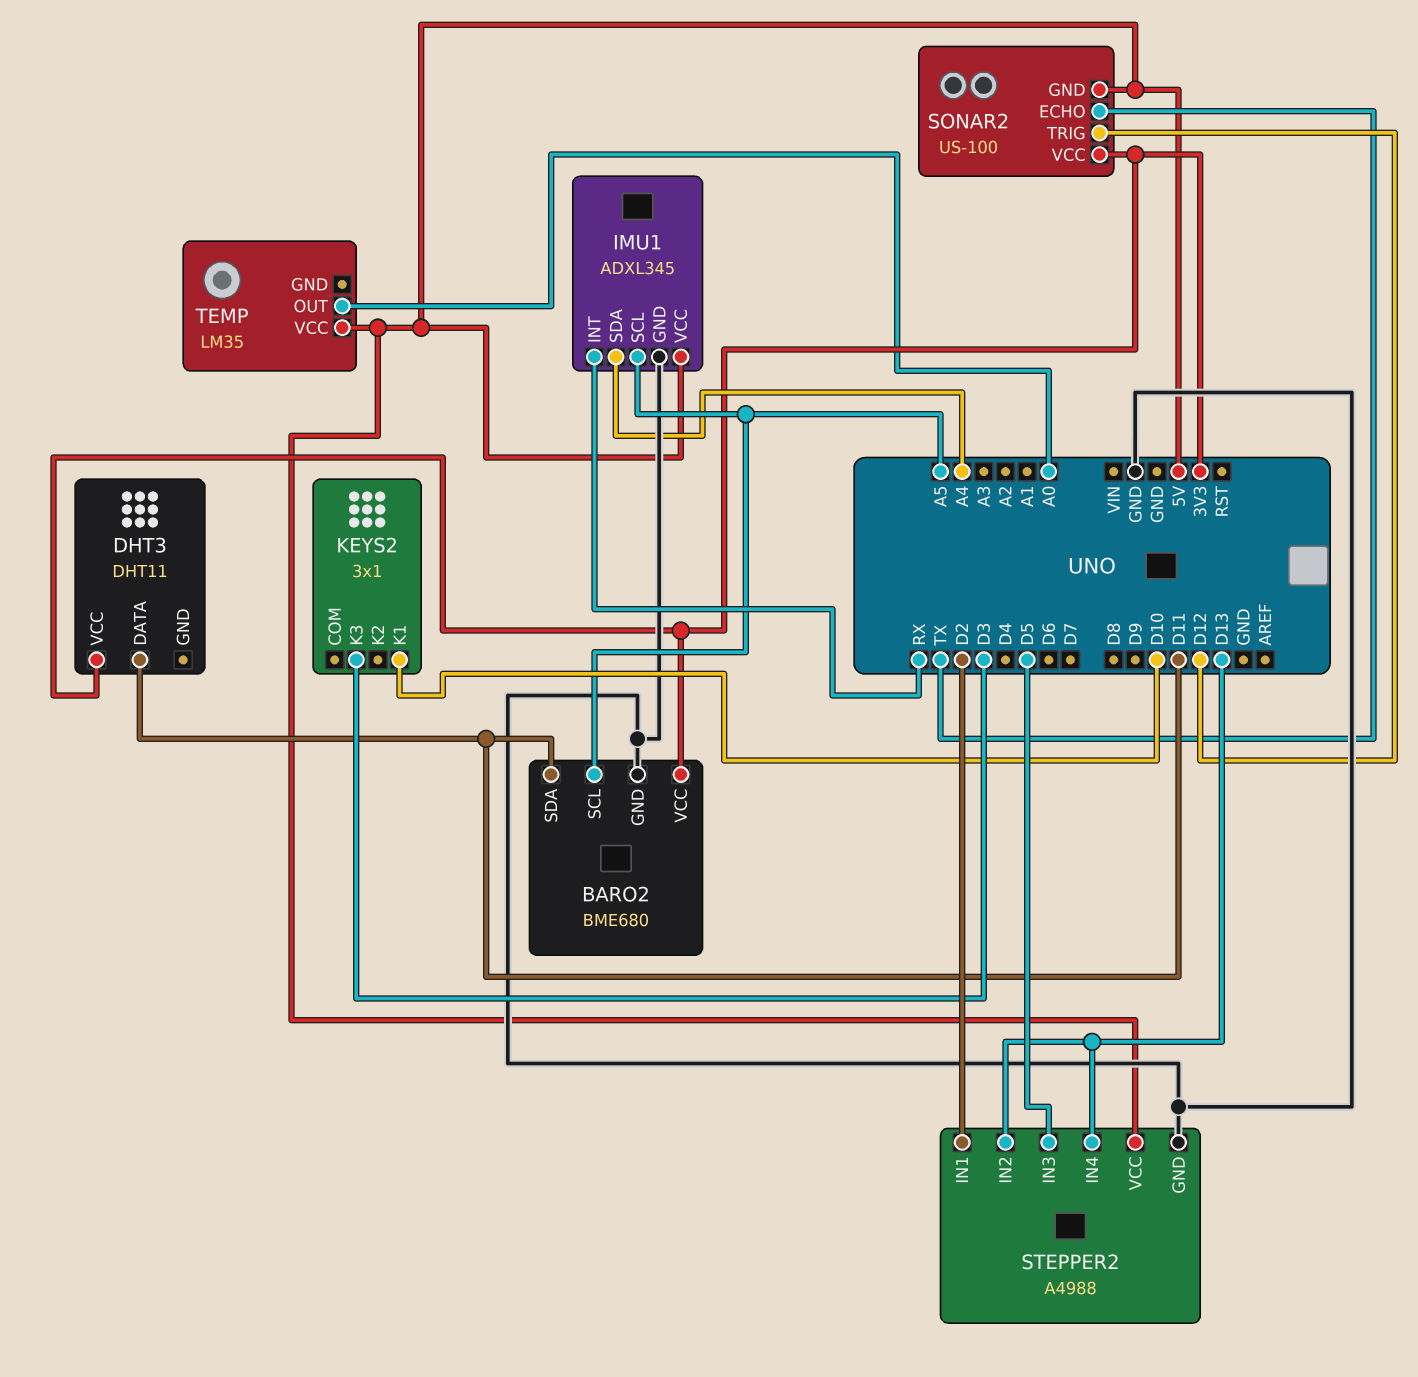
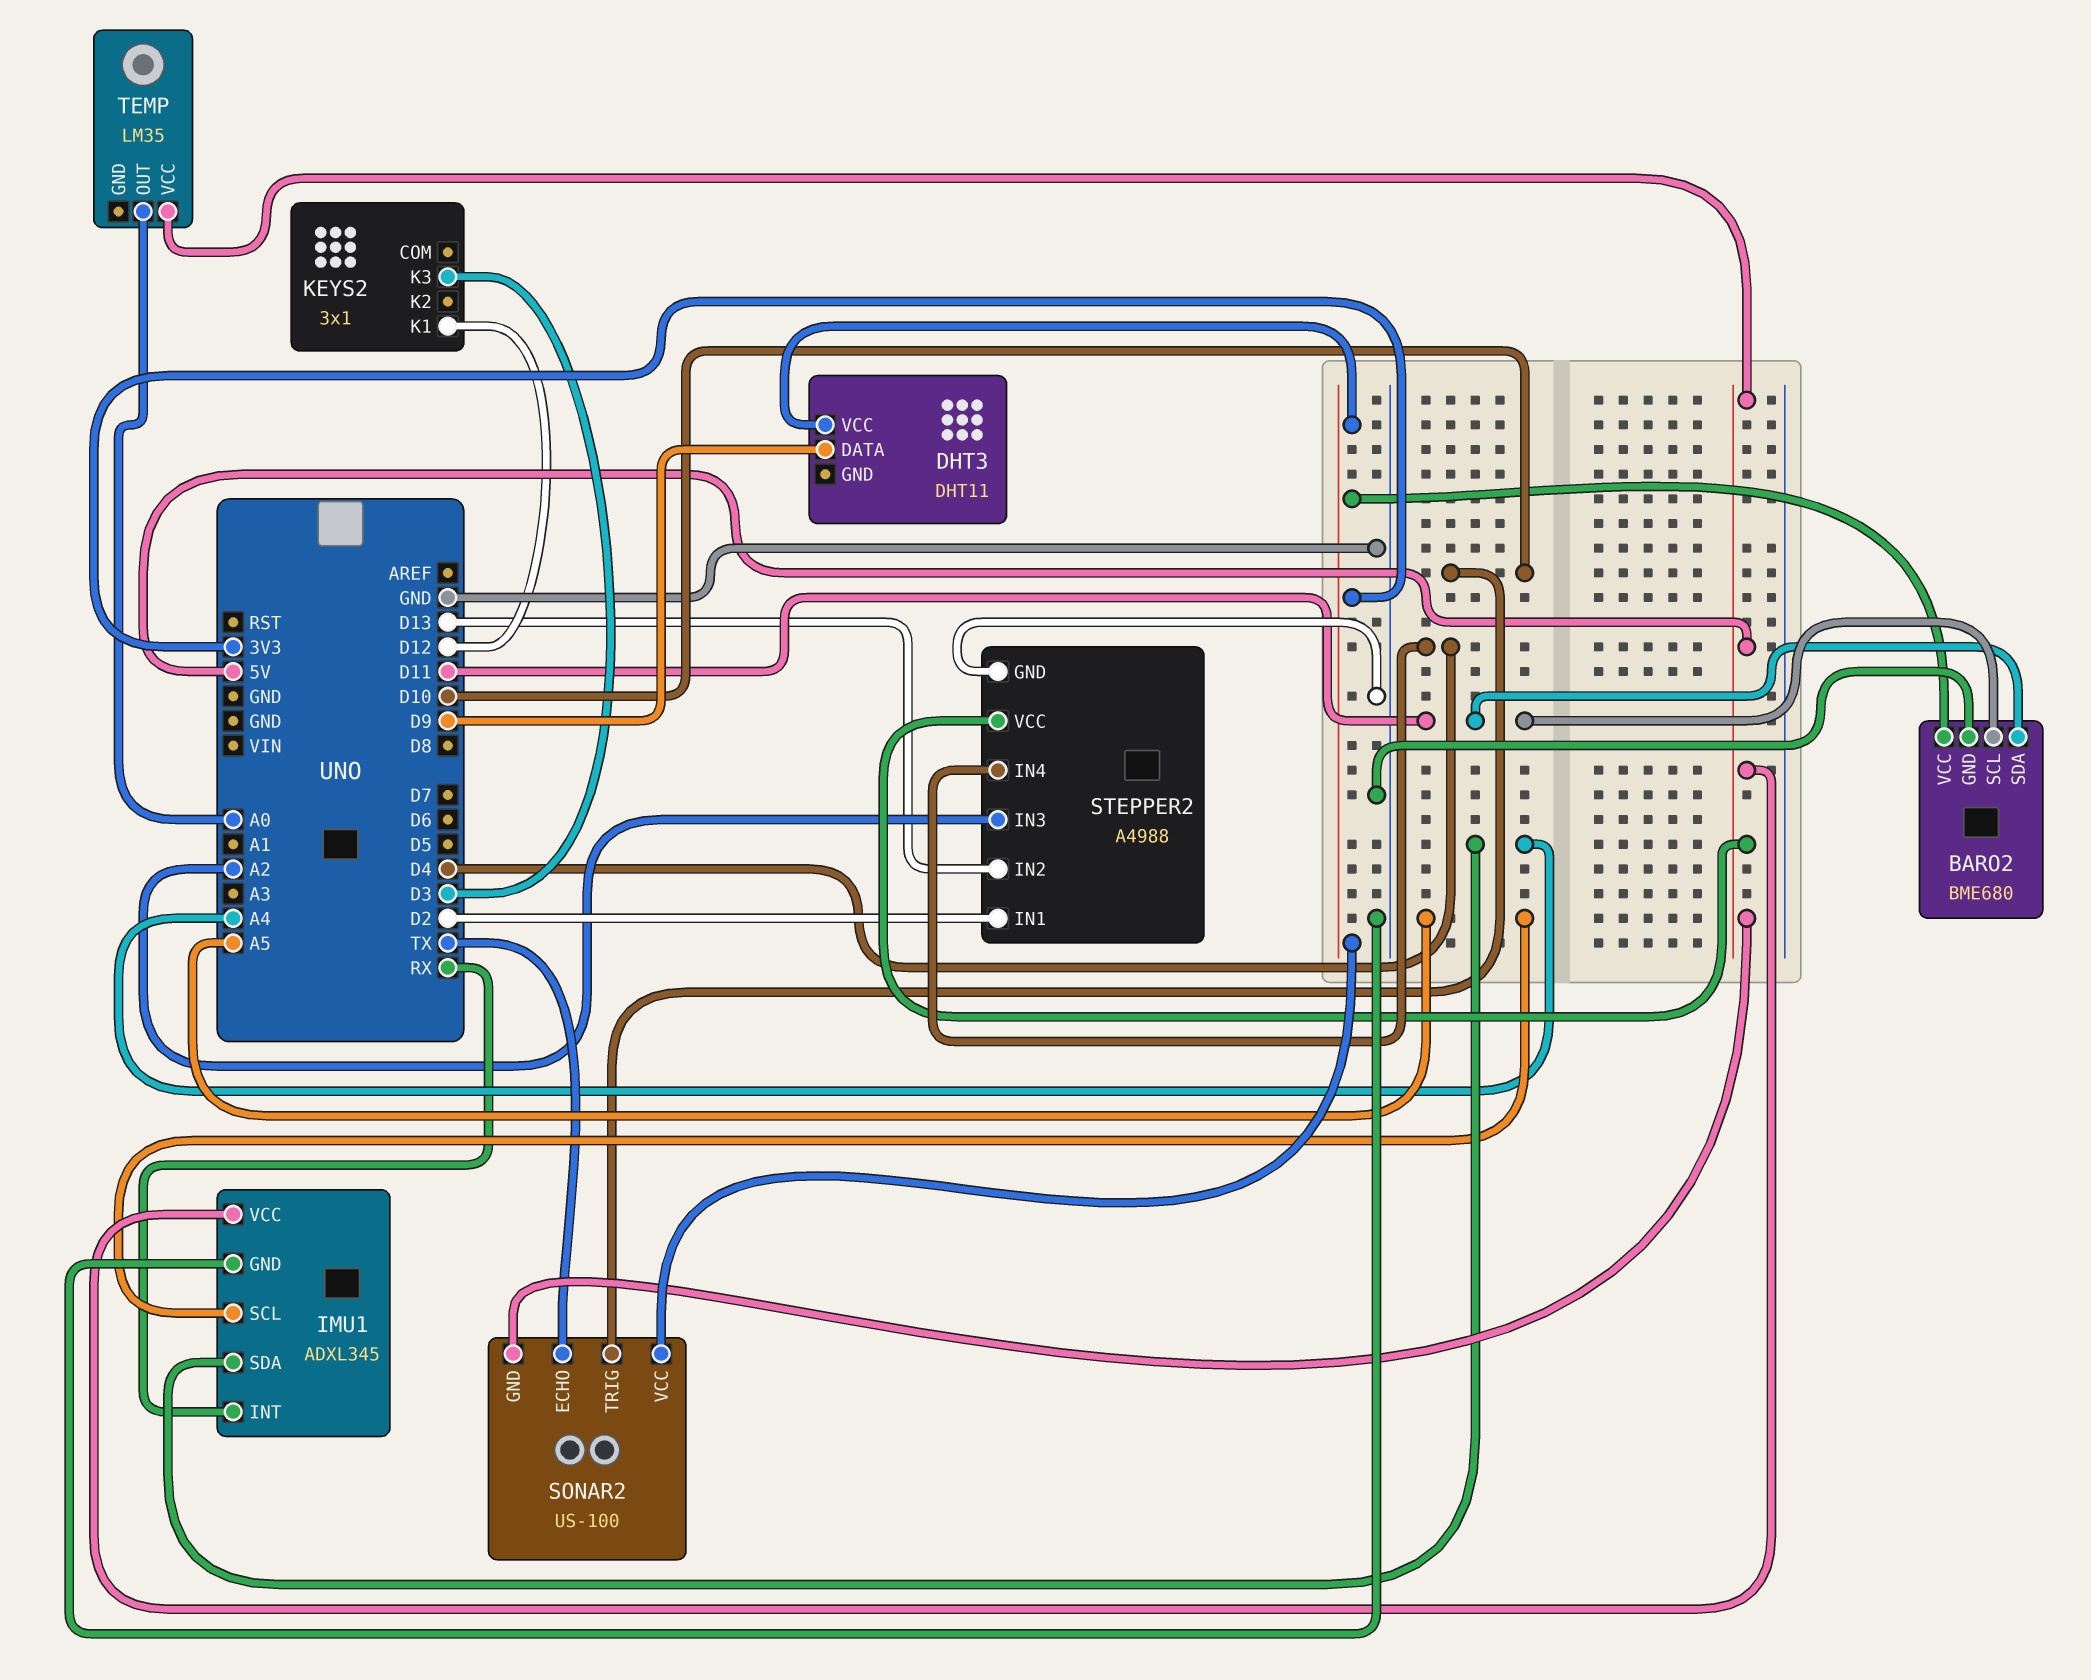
BARO2 pin SCL: A5 -> D11
DHT3 pin DATA: D11 -> D9
KEYS2 pin K1: D10 -> D12
SONAR2 pin TRIG: D12 -> D10
STEPPER2 pin IN3: D5 -> A2
STEPPER2 pin IN4: D13 -> D4

